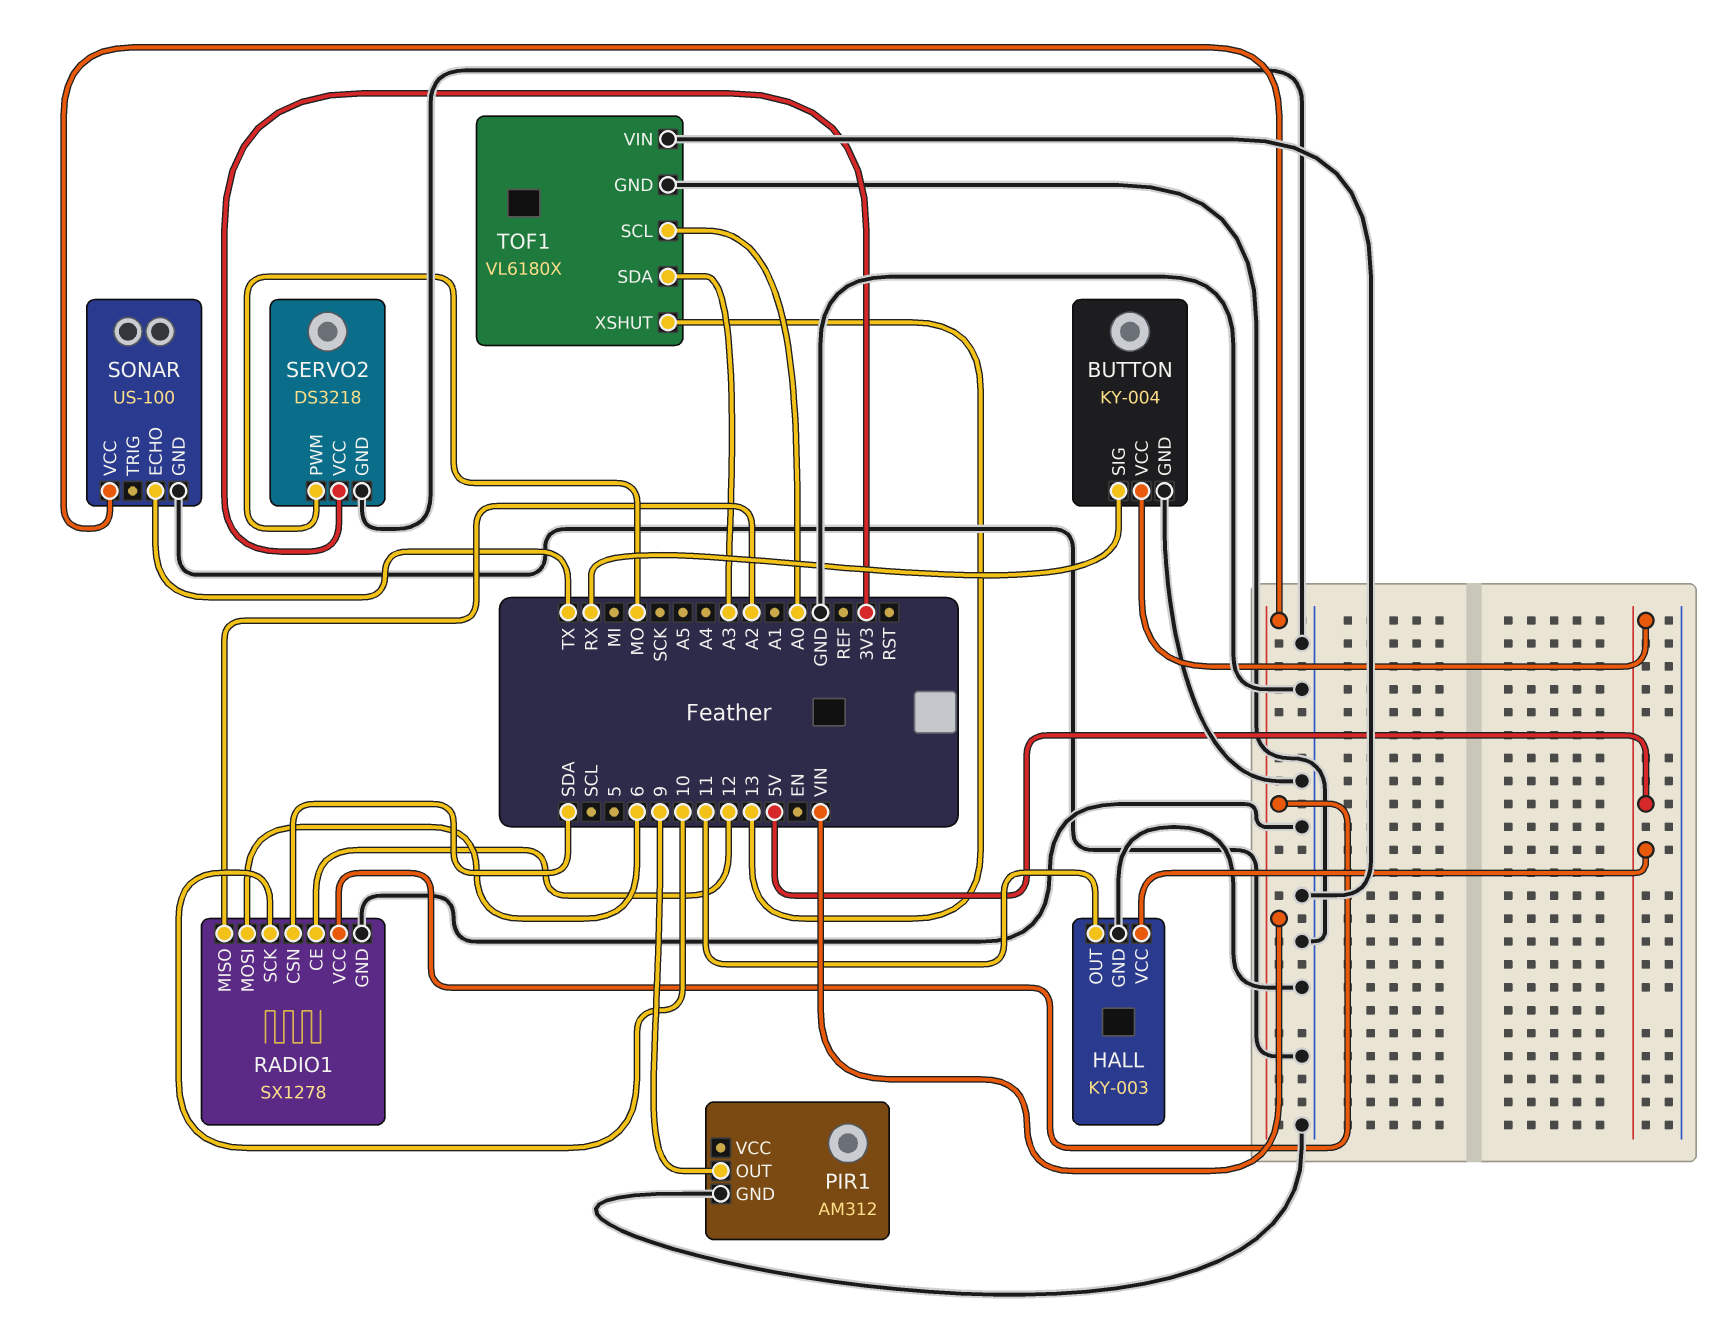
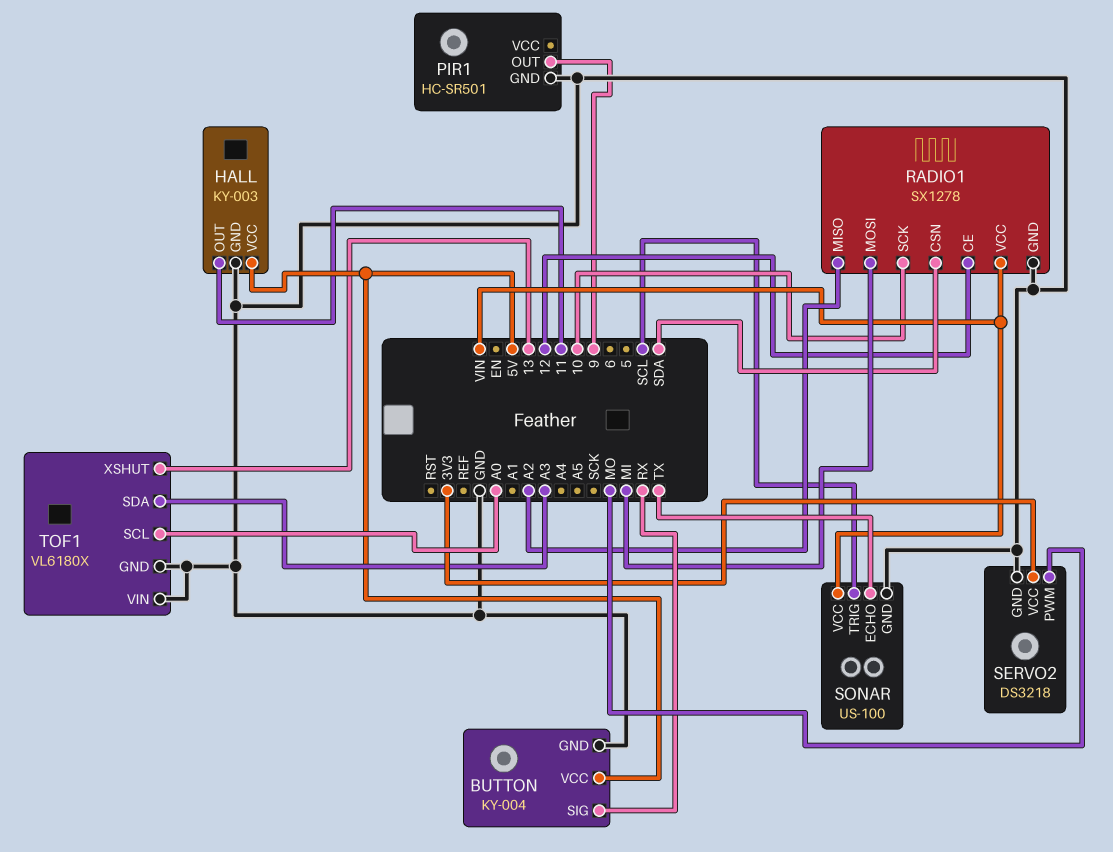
PIR1: AM312 -> HC-SR501
RADIO1 pin MOSI: 6 -> MI
SONAR pin TRIG: none -> SCL

